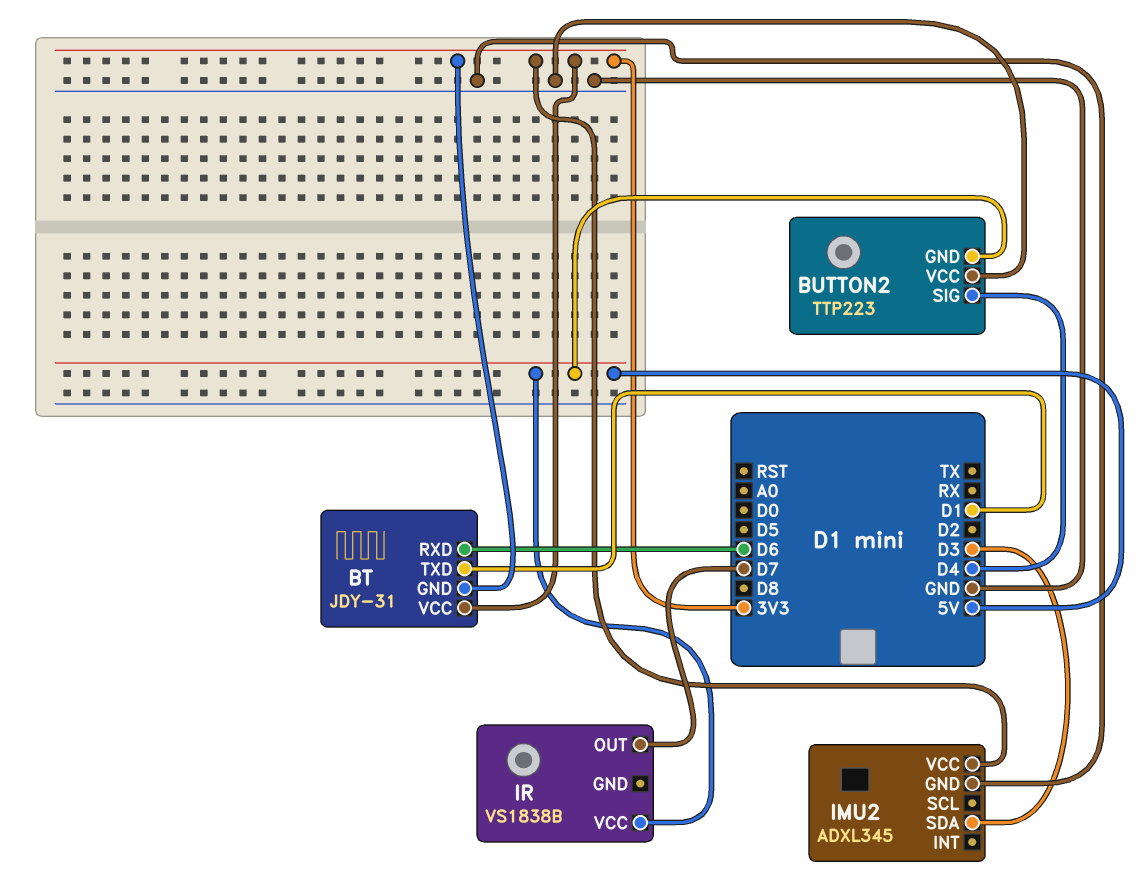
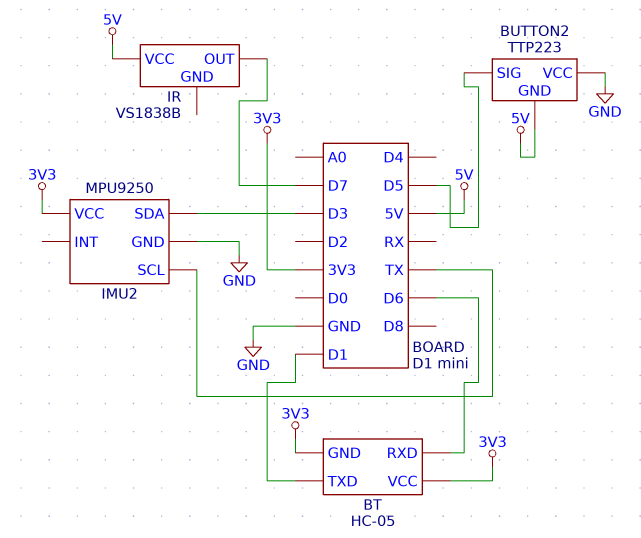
BT: JDY-31 -> HC-05
BUTTON2 pin SIG: D4 -> D5
IMU2: ADXL345 -> MPU9250
IMU2 pin SCL: none -> TX

